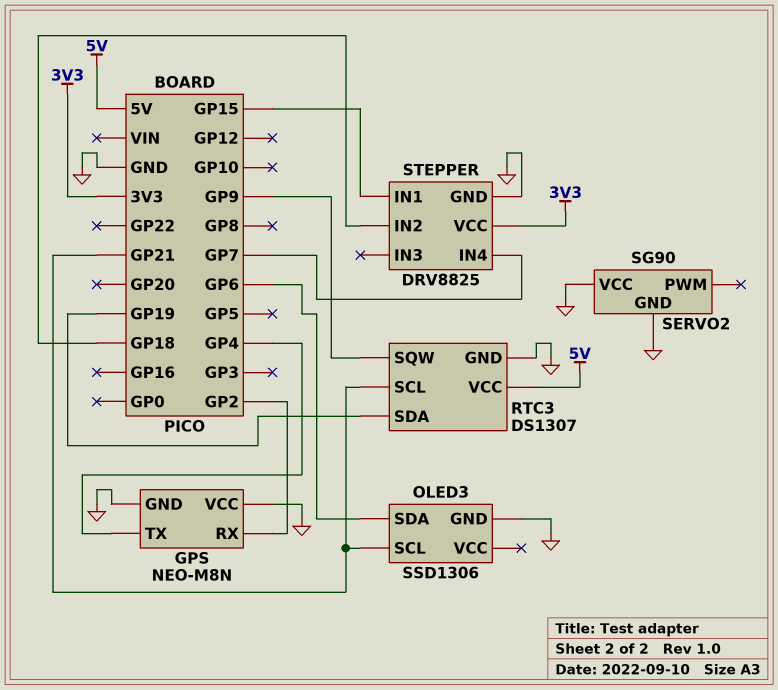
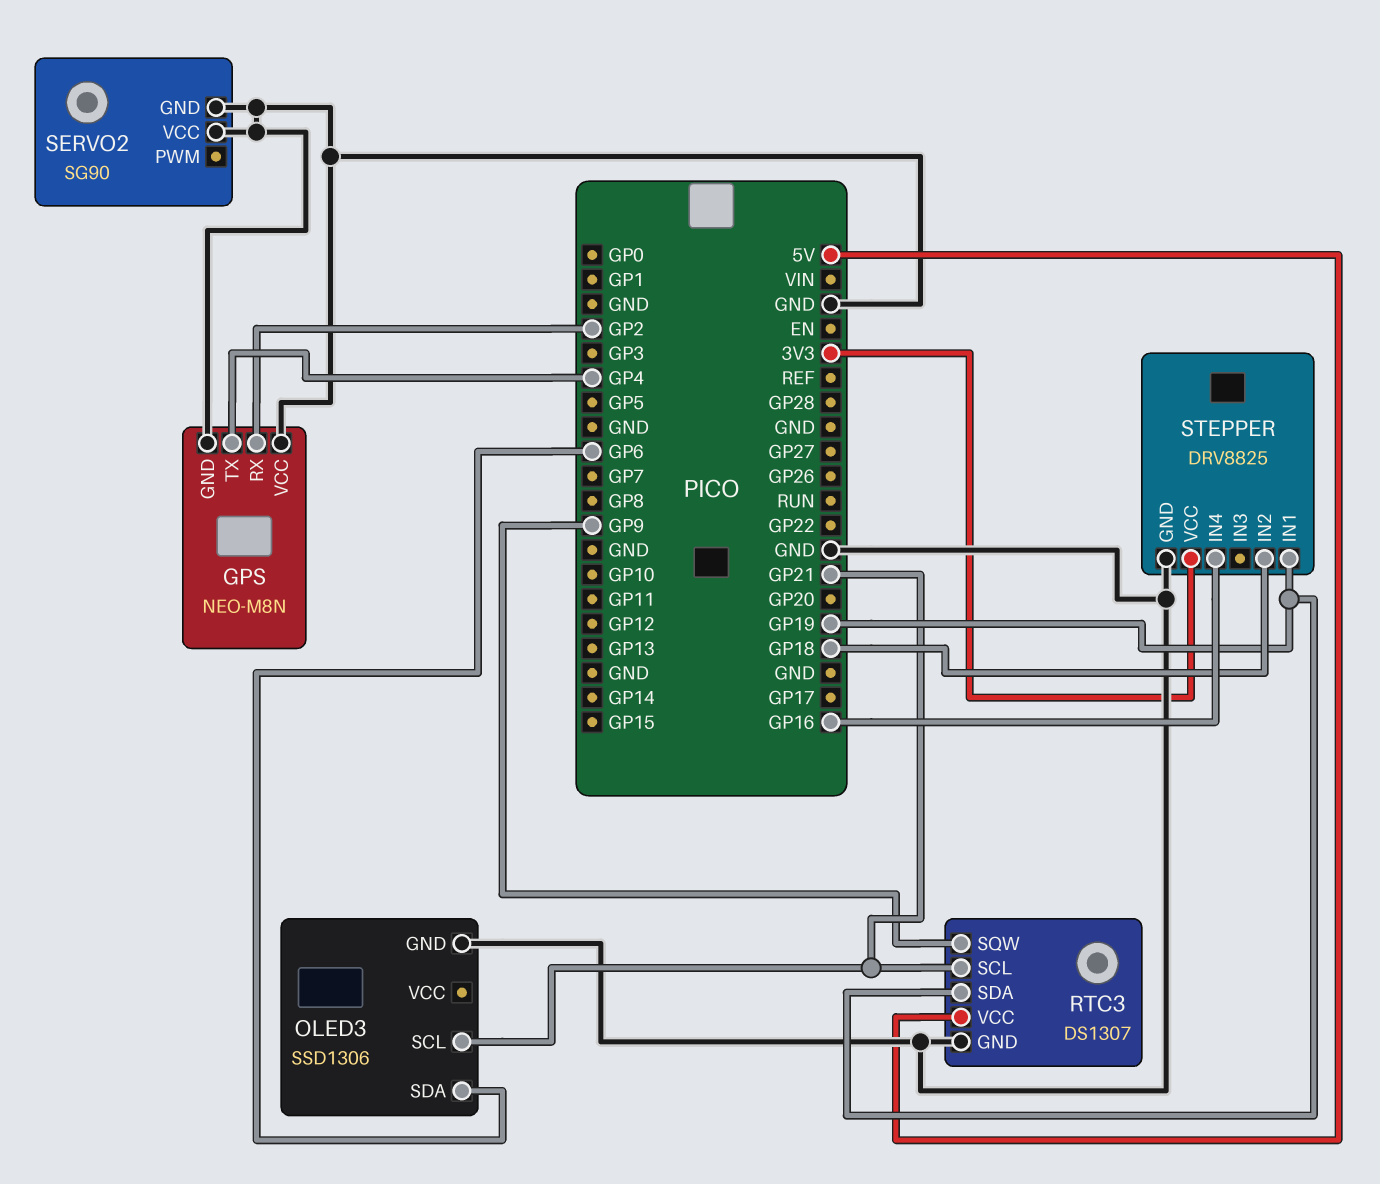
STEPPER pin IN1: GP15 -> GP19
STEPPER pin IN4: GP7 -> GP16

